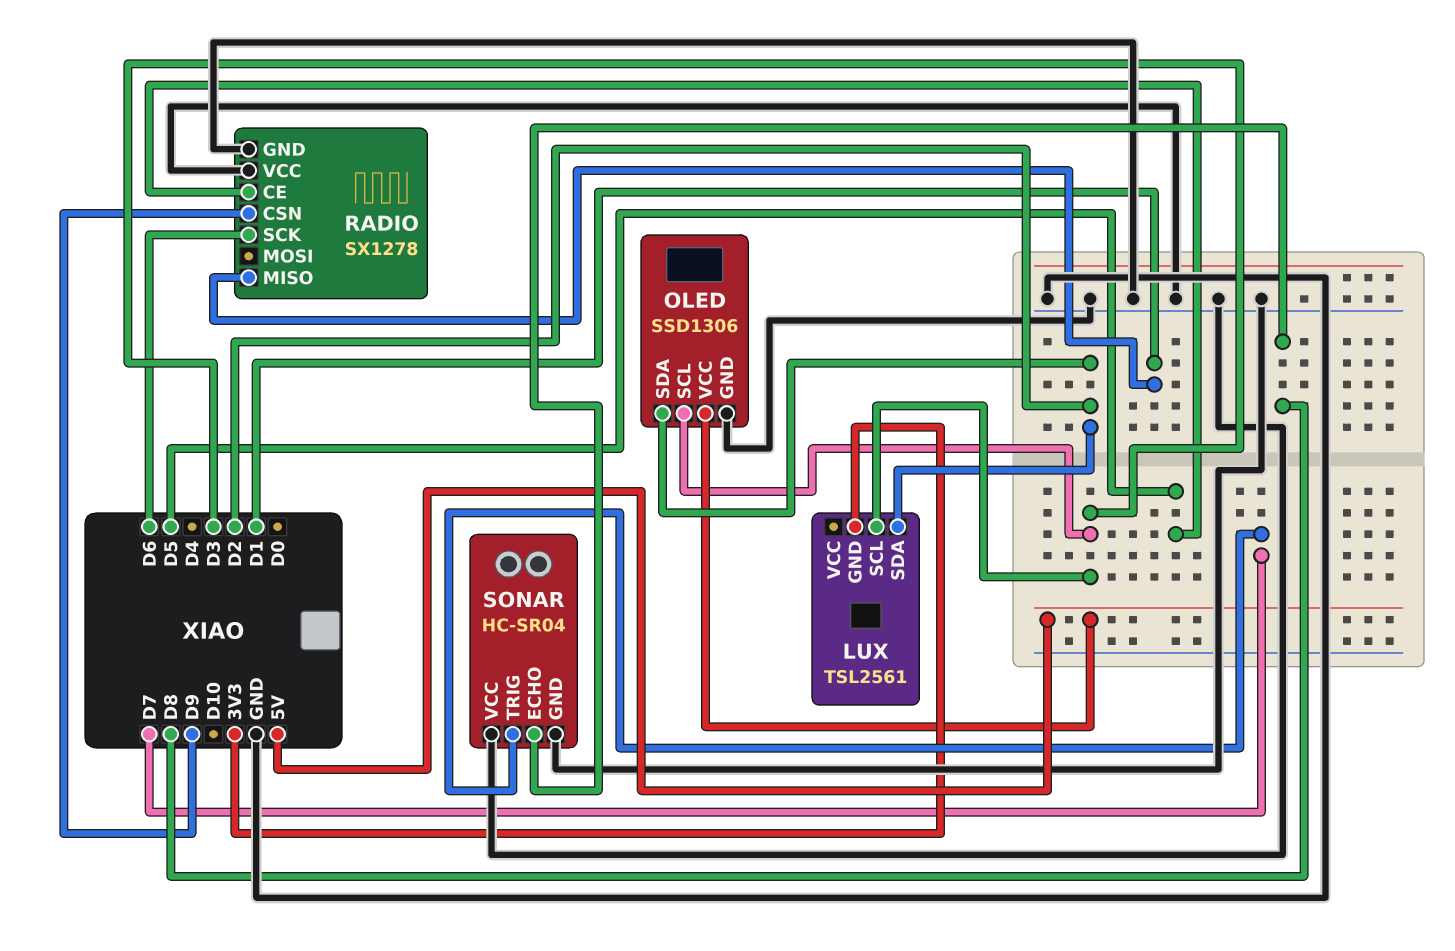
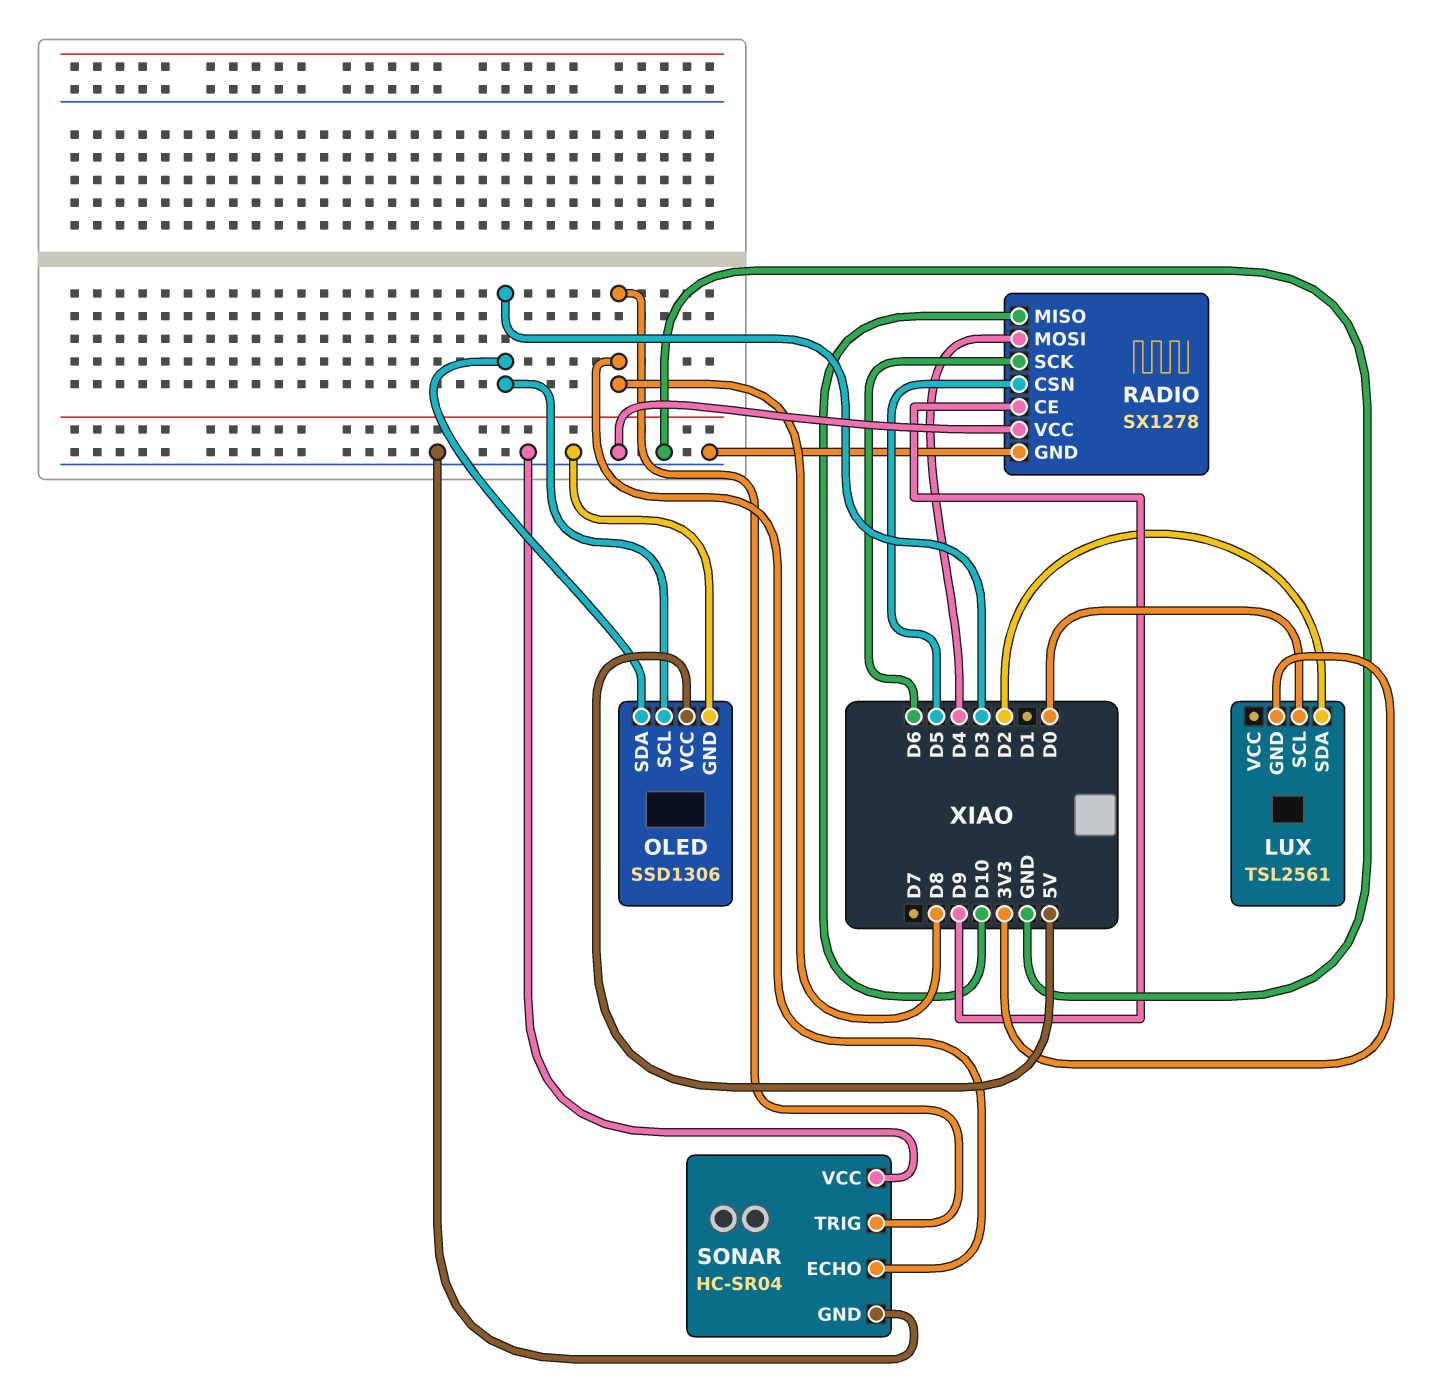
LUX pin SCL: D3 -> D0
OLED pin SDA: D2 -> D3
RADIO pin CE: D5 -> D9
RADIO pin CSN: D9 -> D5
RADIO pin MISO: D1 -> D10
RADIO pin MOSI: none -> D4
SONAR pin TRIG: D7 -> D8

